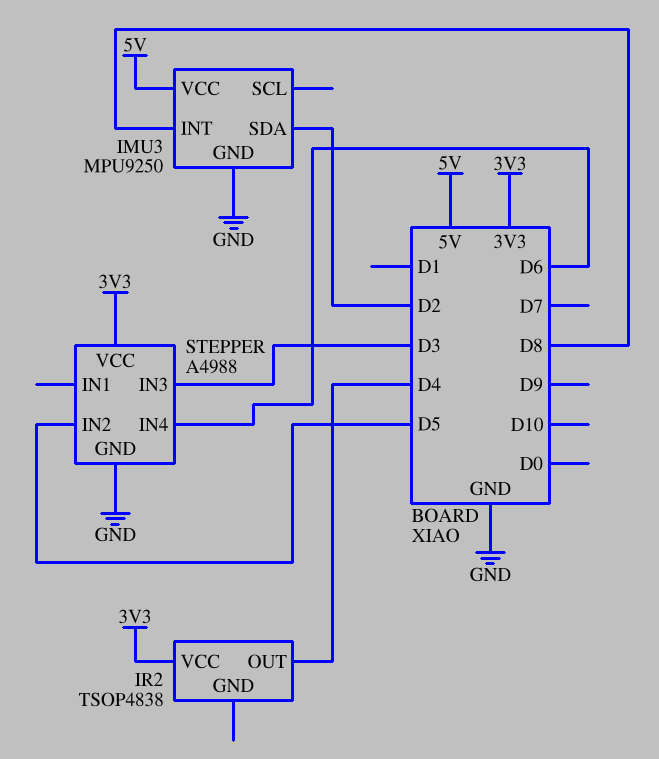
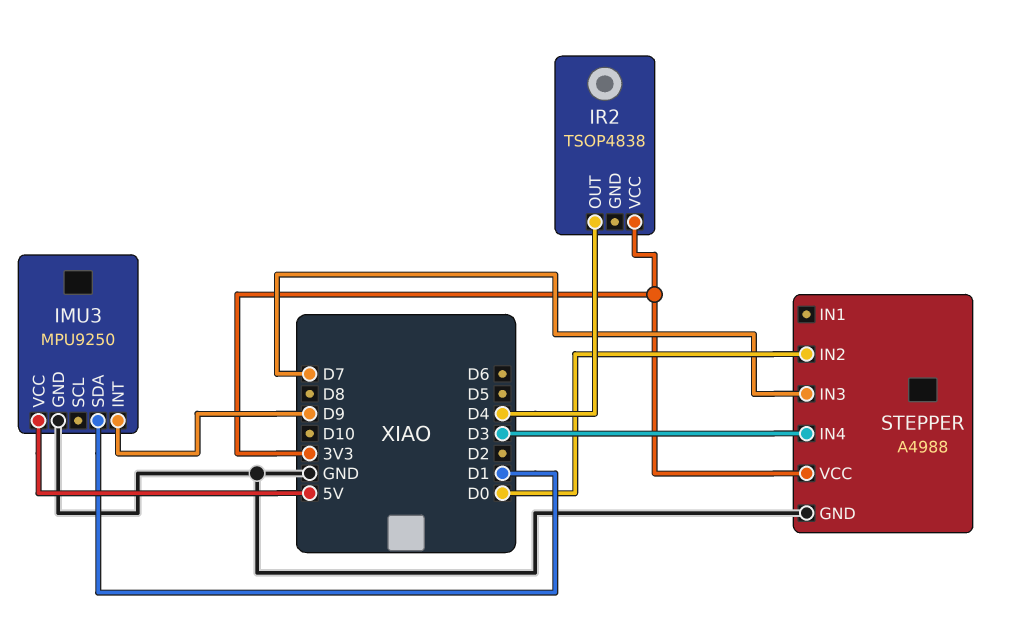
IMU3 pin INT: D8 -> D9
IMU3 pin SDA: D2 -> D1
STEPPER pin IN2: D5 -> D0
STEPPER pin IN3: D3 -> D7
STEPPER pin IN4: D6 -> D3

